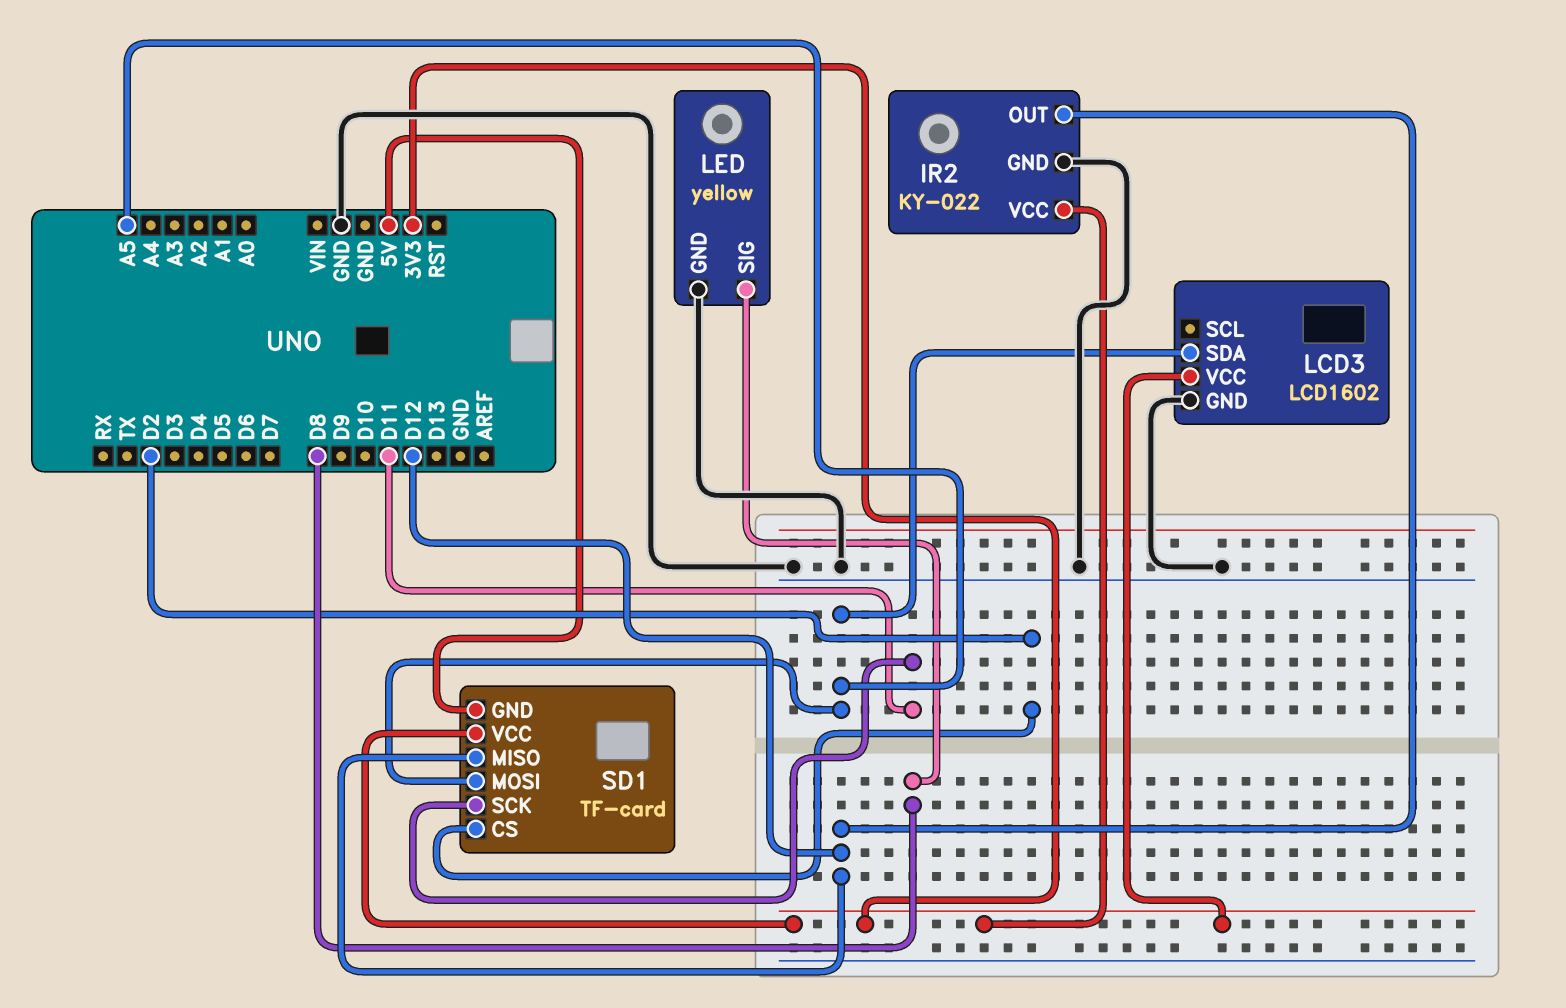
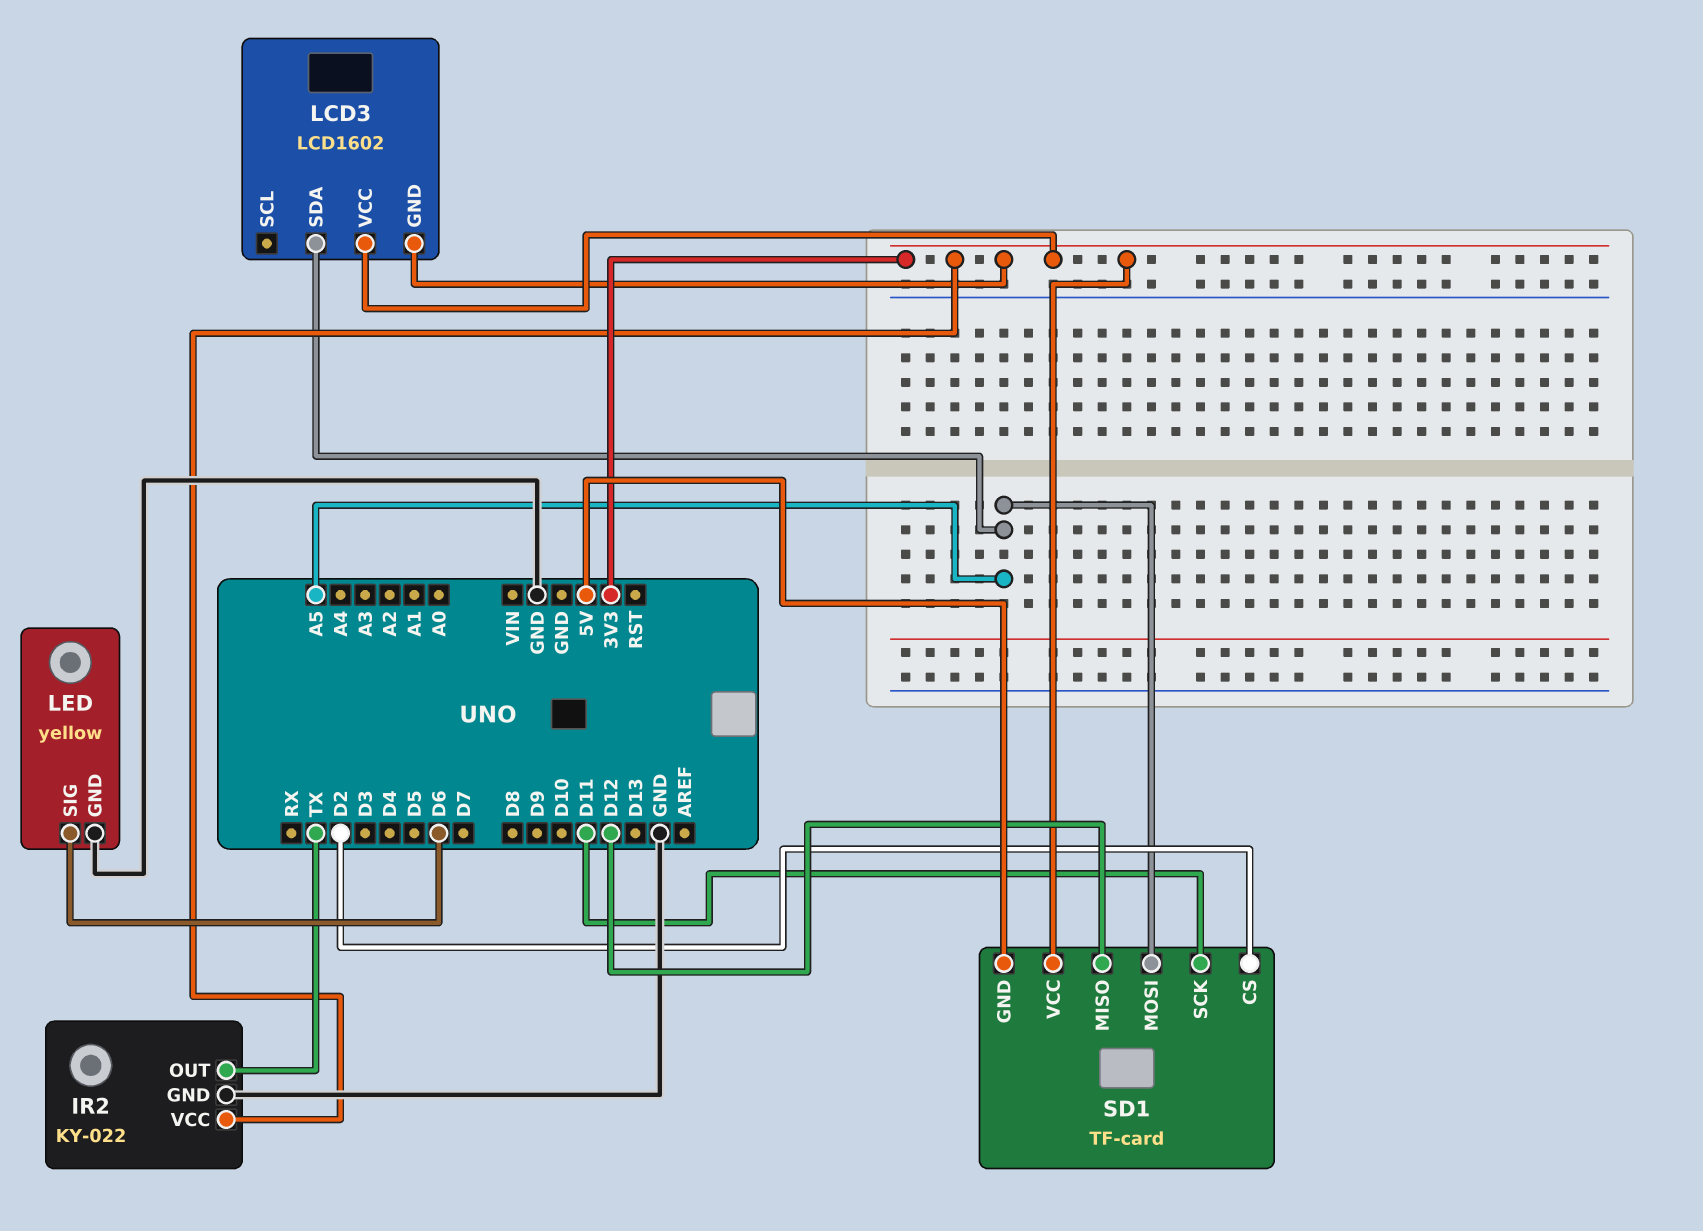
IR2 pin OUT: D12 -> TX
LCD3 pin GND: GND -> 3V3
LED pin SIG: D8 -> D6

